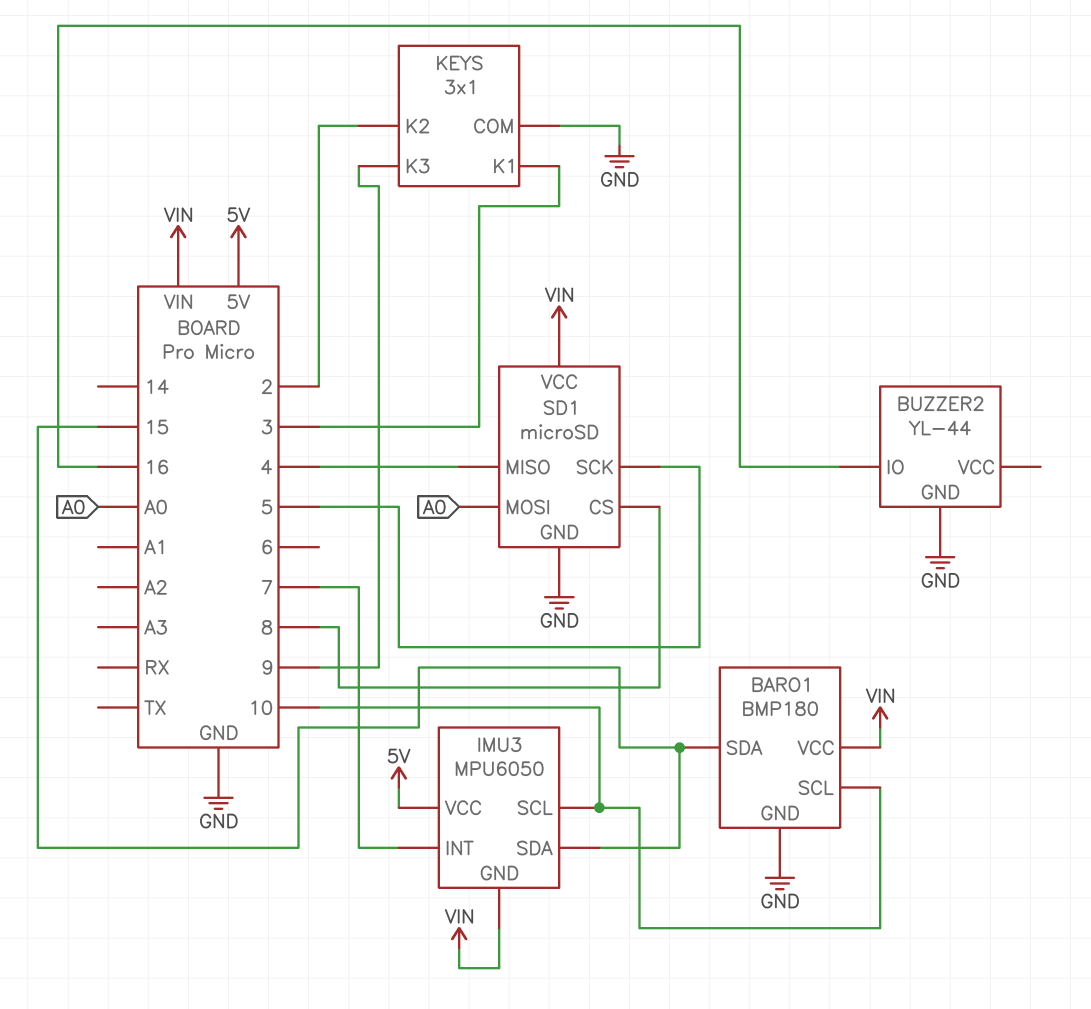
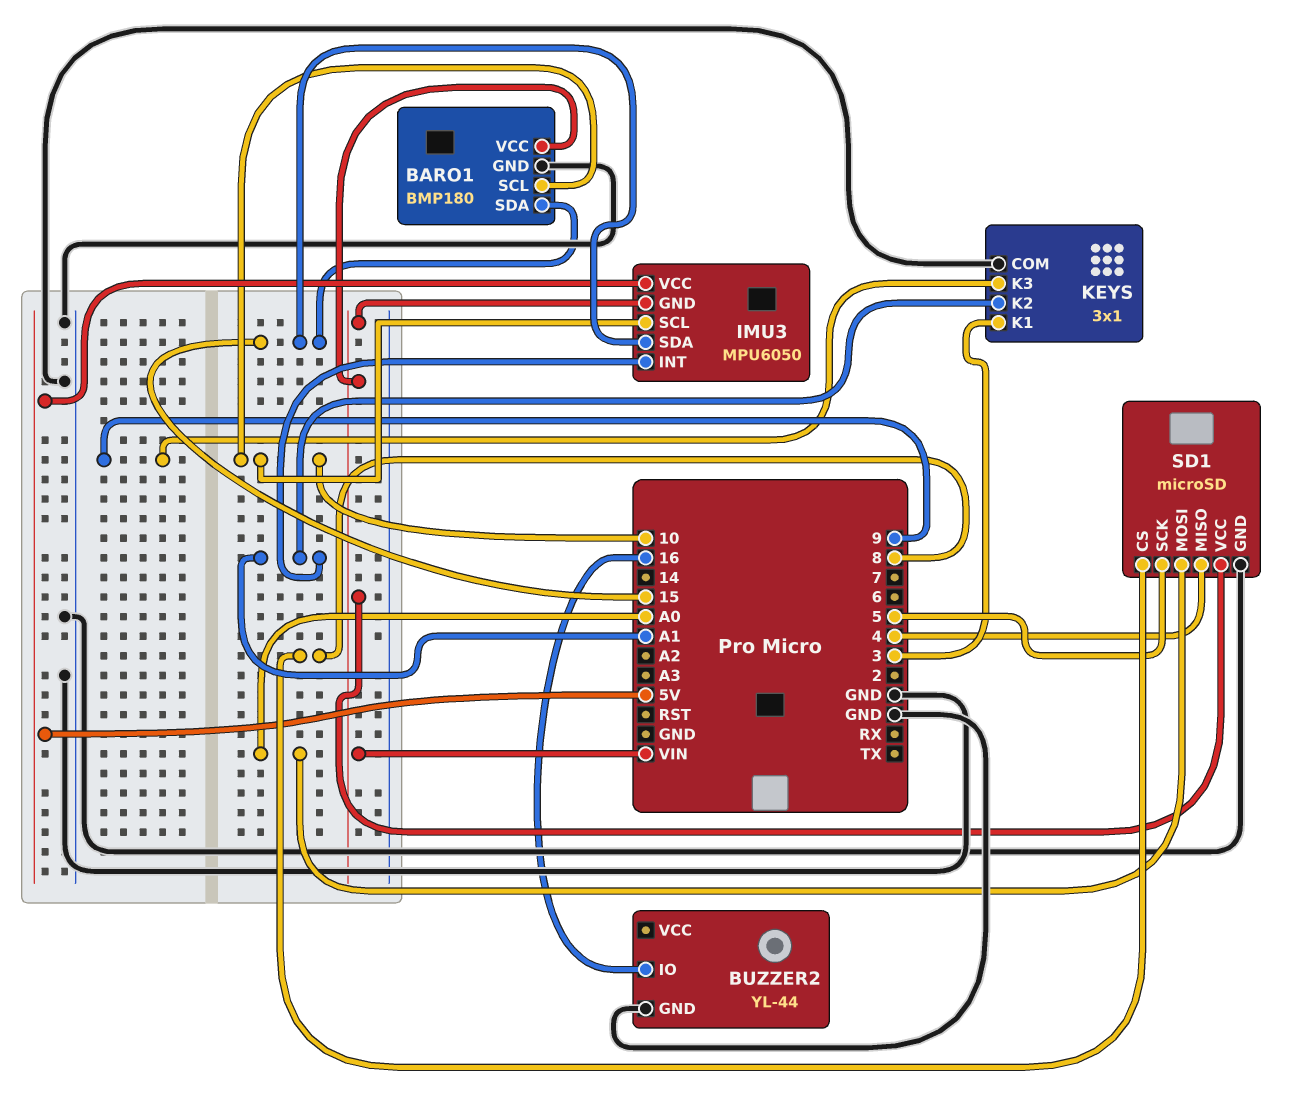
IMU3 pin INT: 7 -> A1
KEYS pin K2: 2 -> A1

